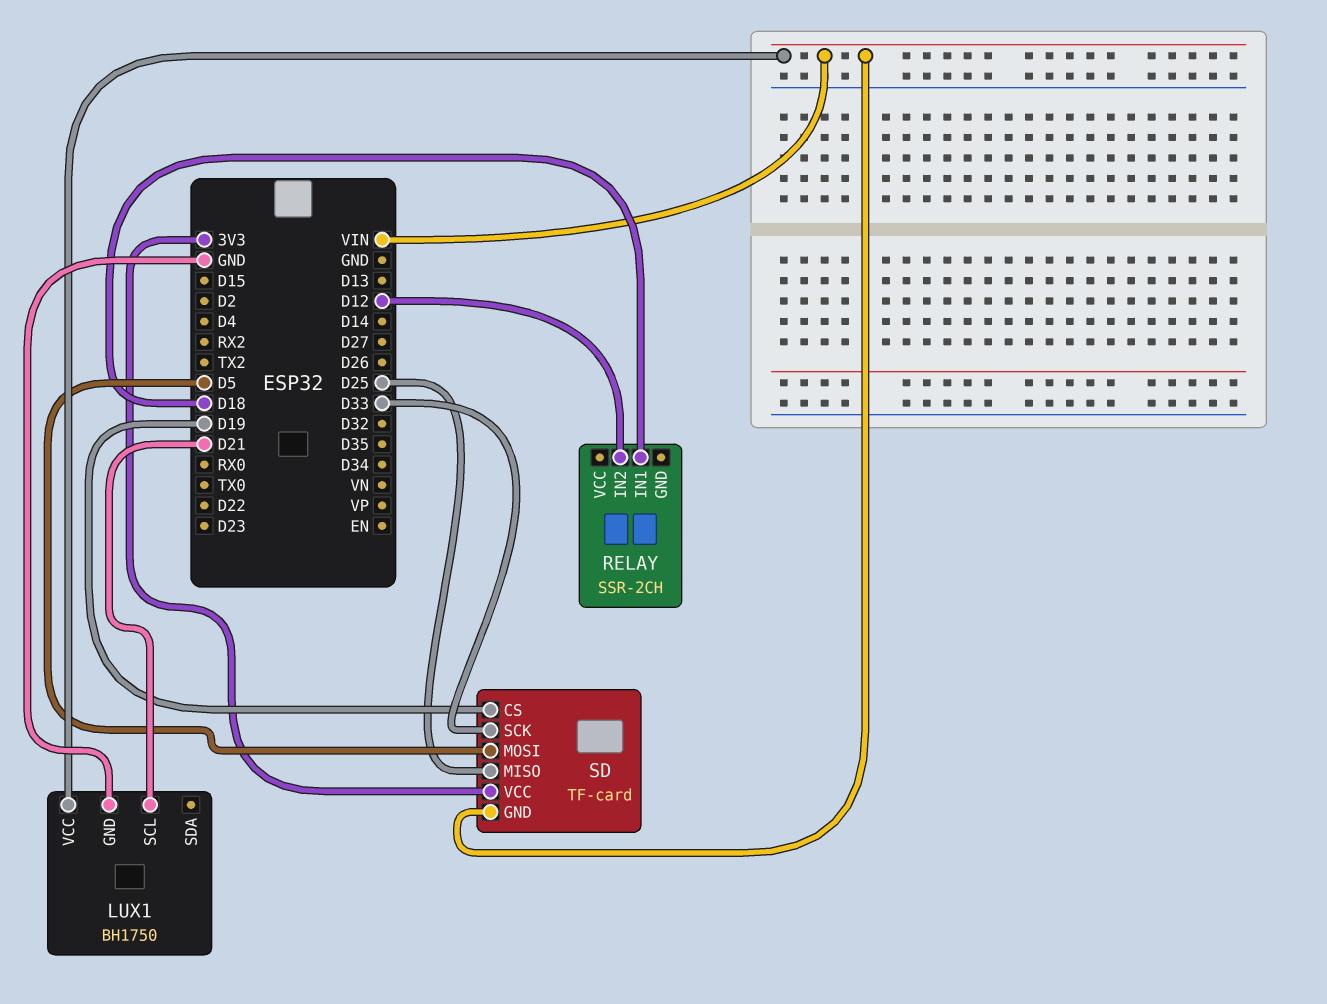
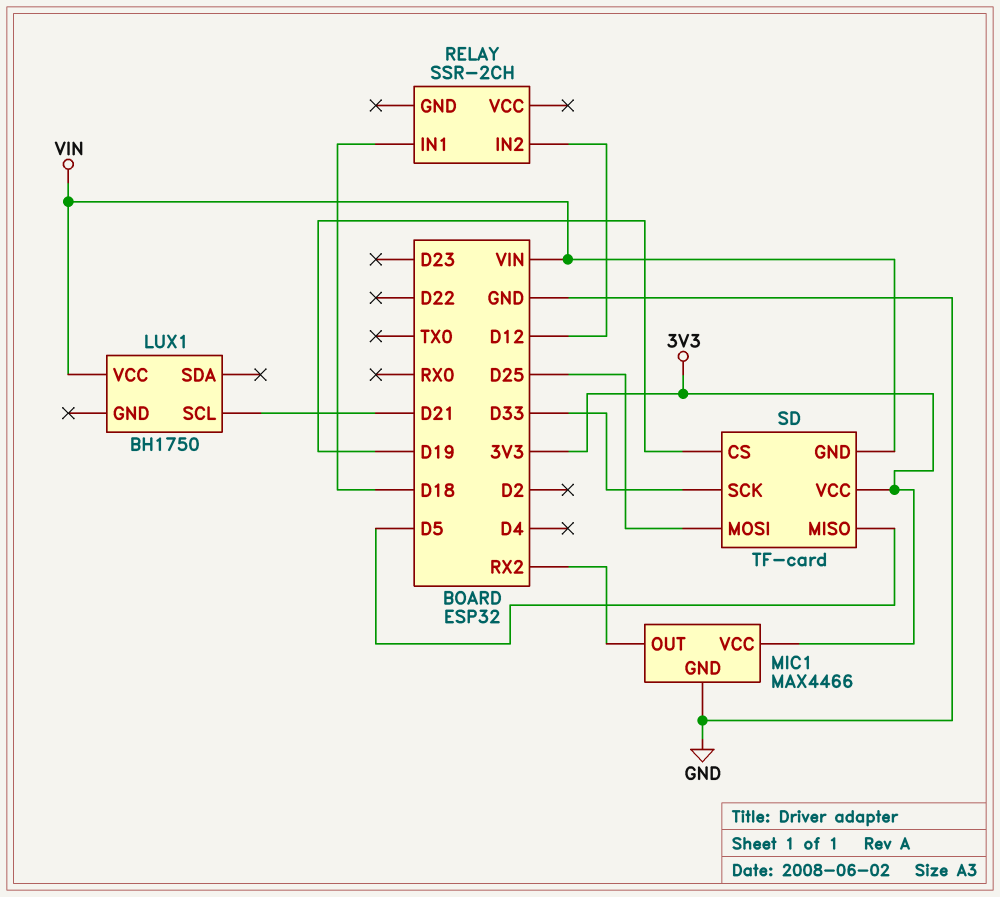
LUX1 pin GND: GND -> none
MIC1: none -> MAX4466
MIC1 pin GND: none -> GND
MIC1 pin OUT: none -> RX2
MIC1 pin VCC: none -> 3V3
SD pin MISO: D25 -> D5
SD pin MOSI: D5 -> D25

